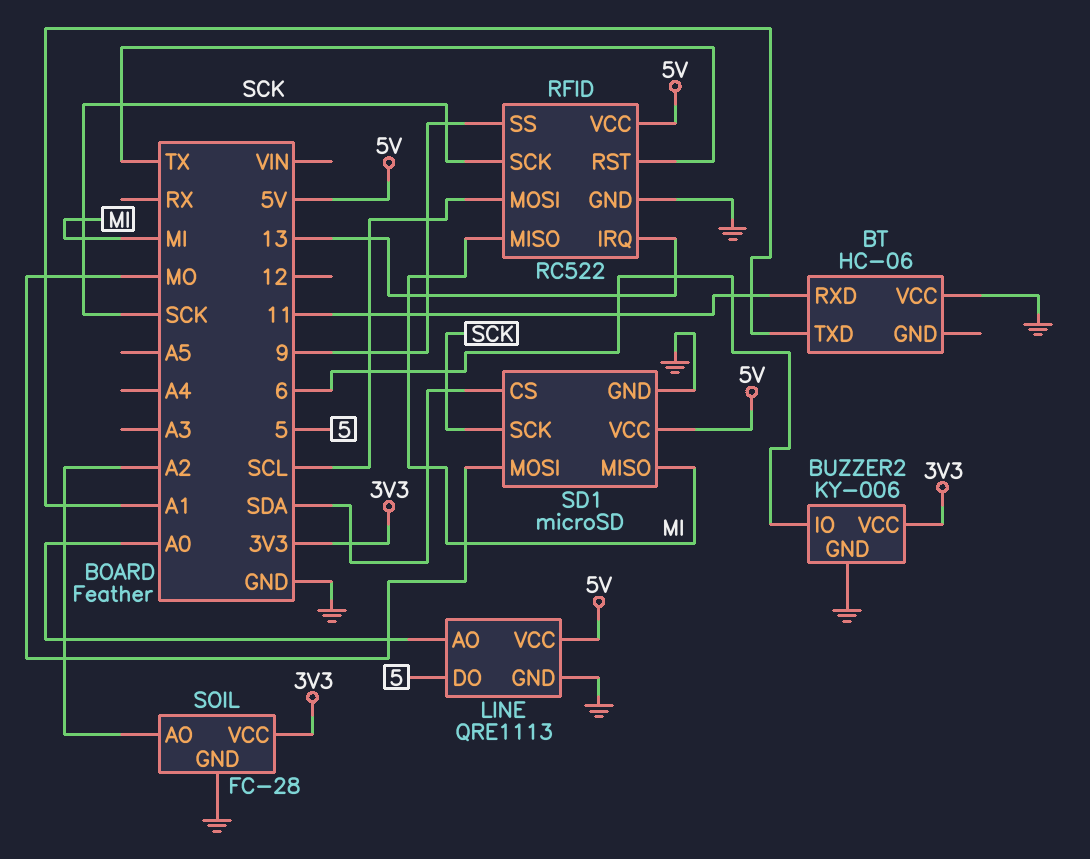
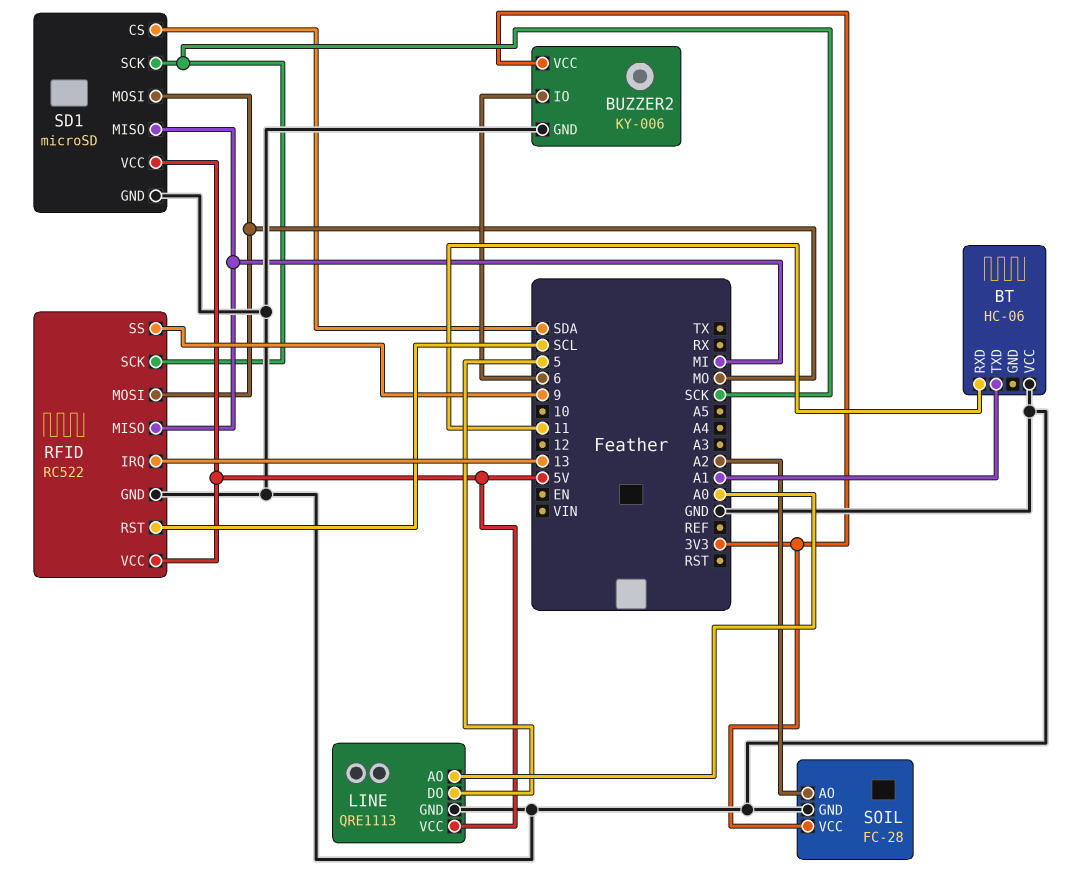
RFID pin MOSI: SCL -> MO
RFID pin RST: TX -> SCL

